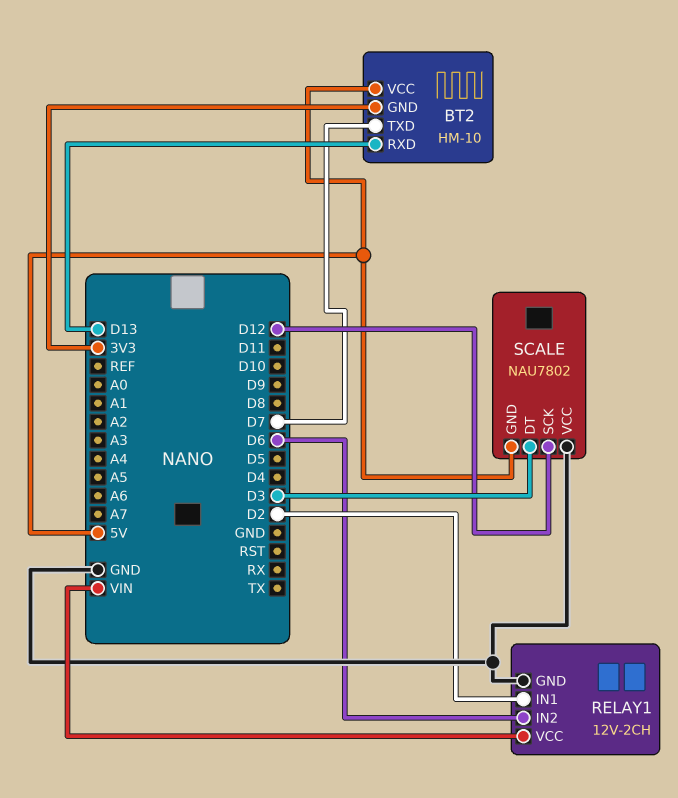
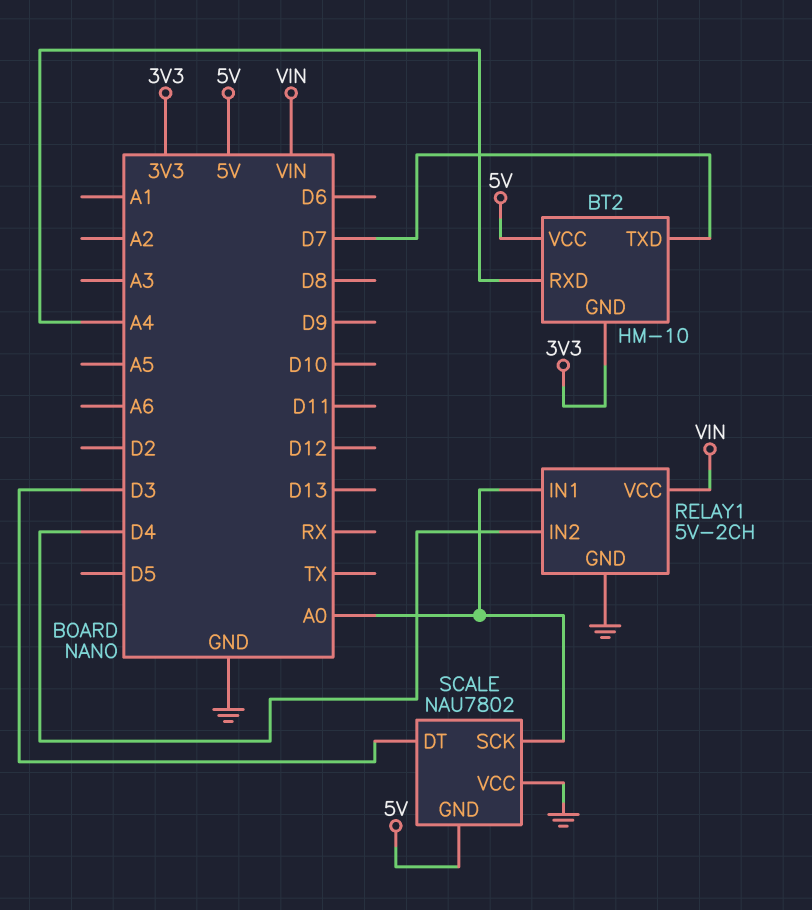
BT2 pin RXD: D13 -> A4
RELAY1: 12V-2CH -> 5V-2CH
RELAY1 pin IN1: D2 -> A0
RELAY1 pin IN2: D6 -> D4
SCALE pin SCK: D12 -> A0

